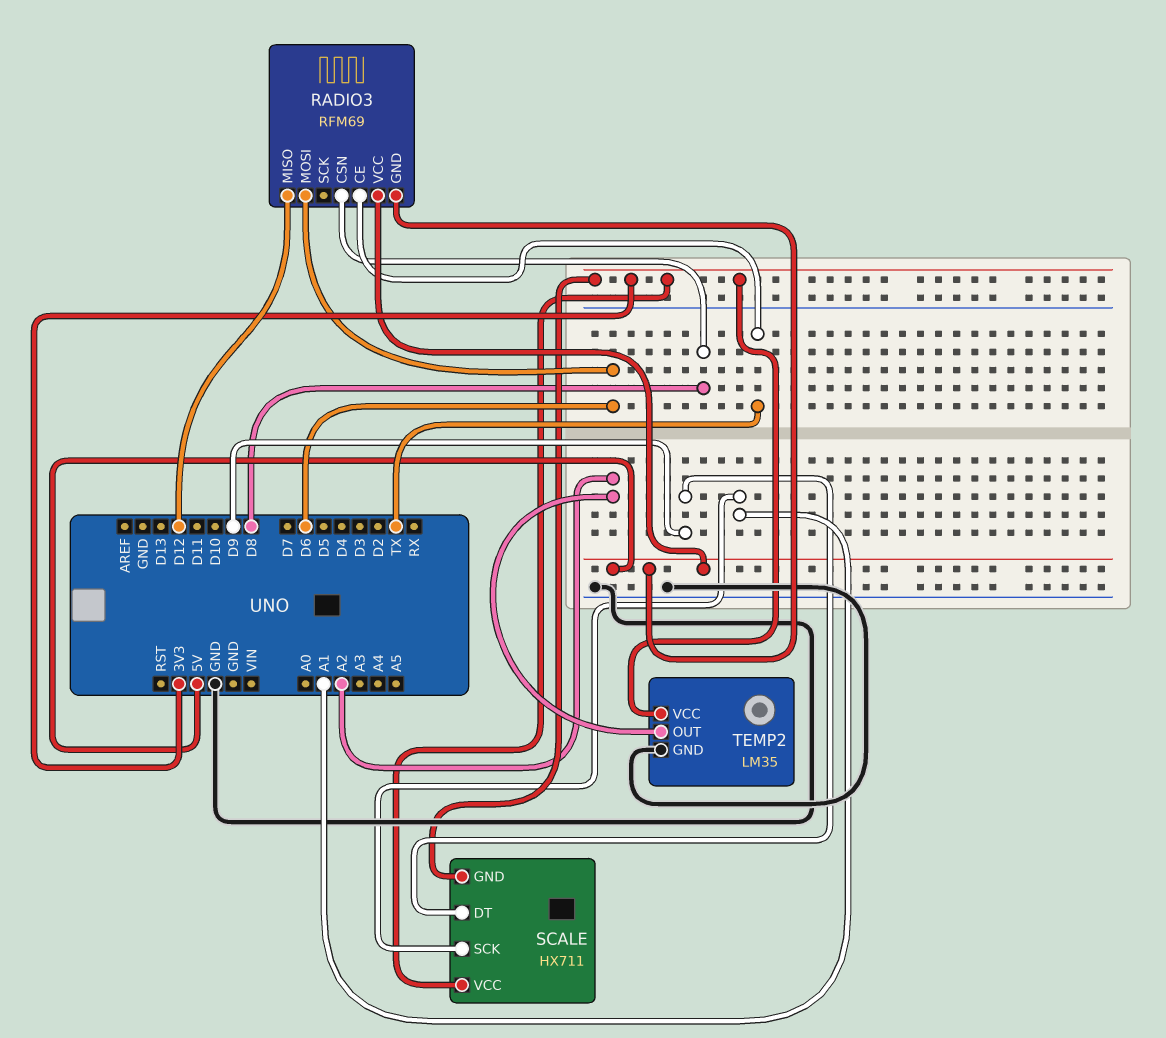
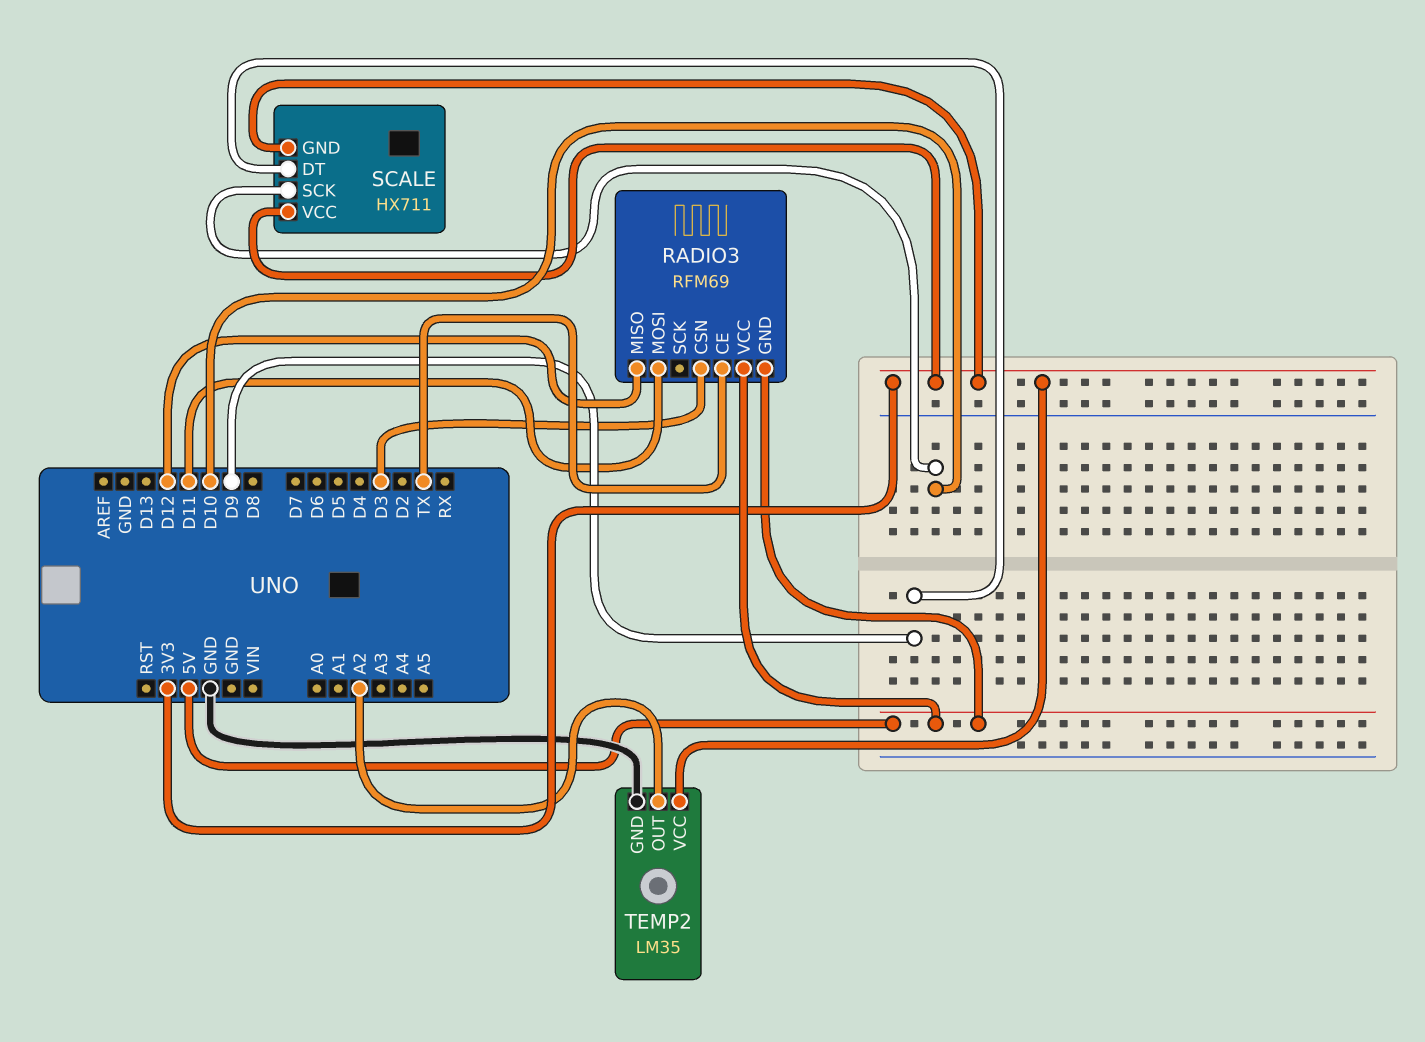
RADIO3 pin CSN: D8 -> D3
RADIO3 pin MOSI: D6 -> D11
SCALE pin SCK: A1 -> D10

